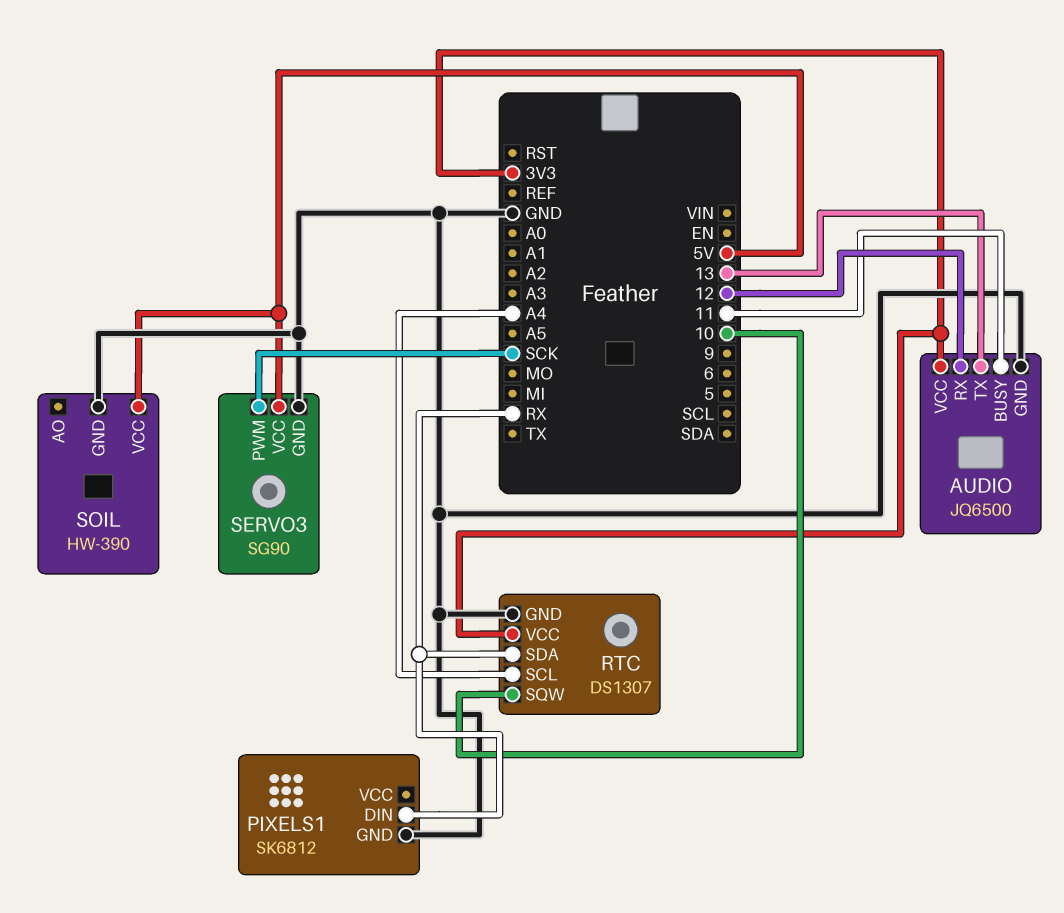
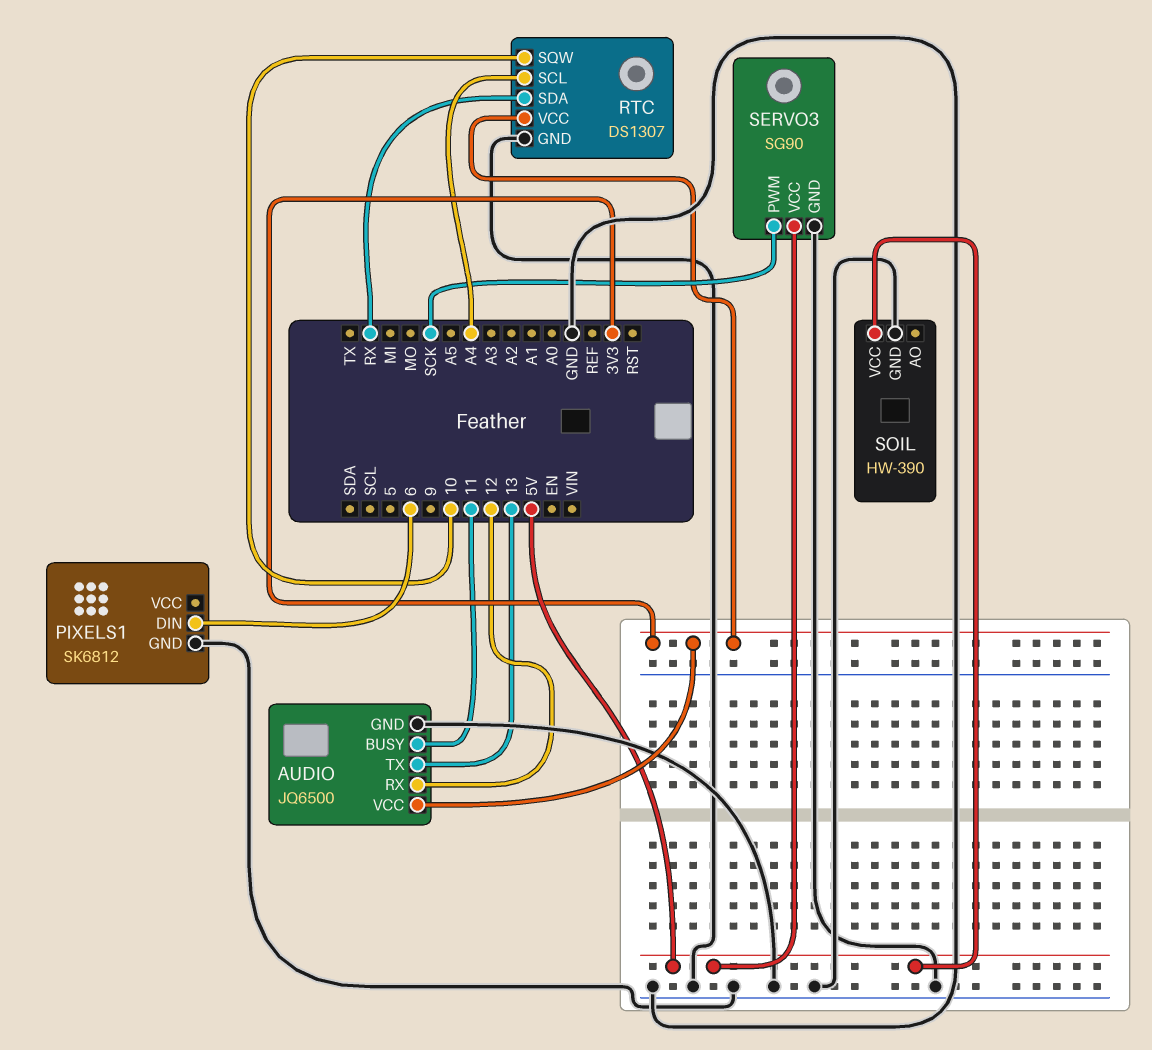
PIXELS1 pin DIN: RX -> 6

